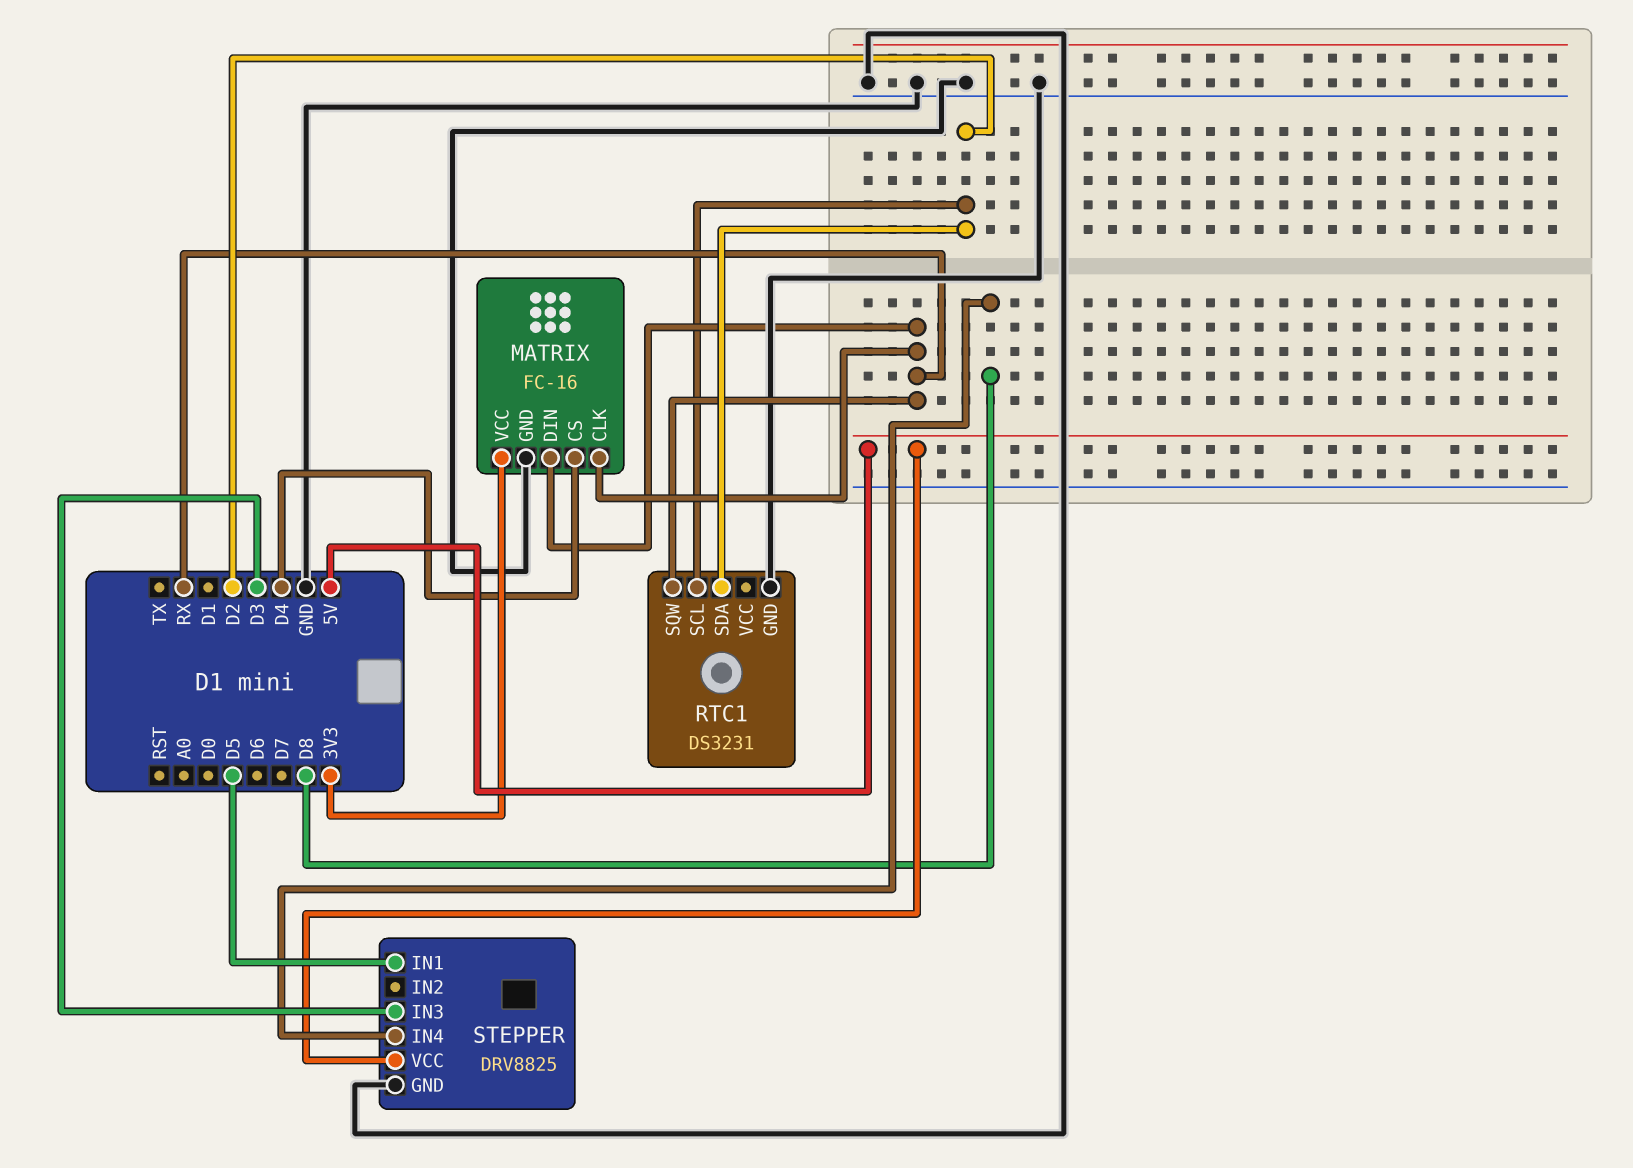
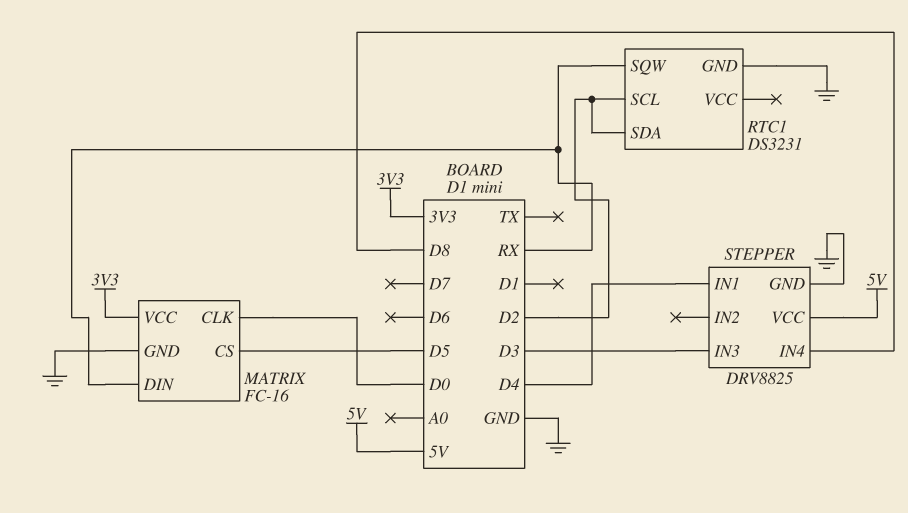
MATRIX pin CLK: RX -> D0
MATRIX pin CS: D4 -> D5
STEPPER pin IN1: D5 -> D4

